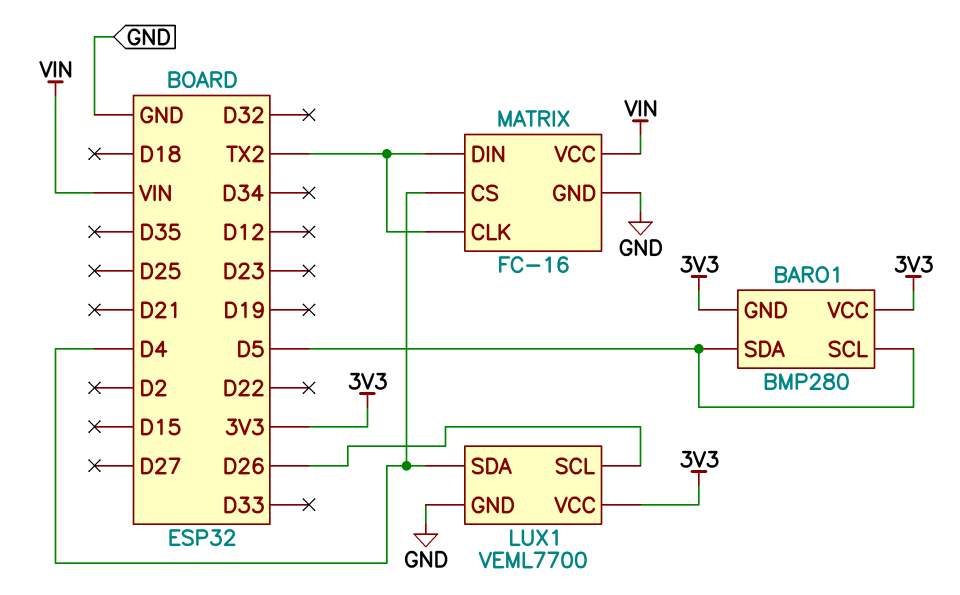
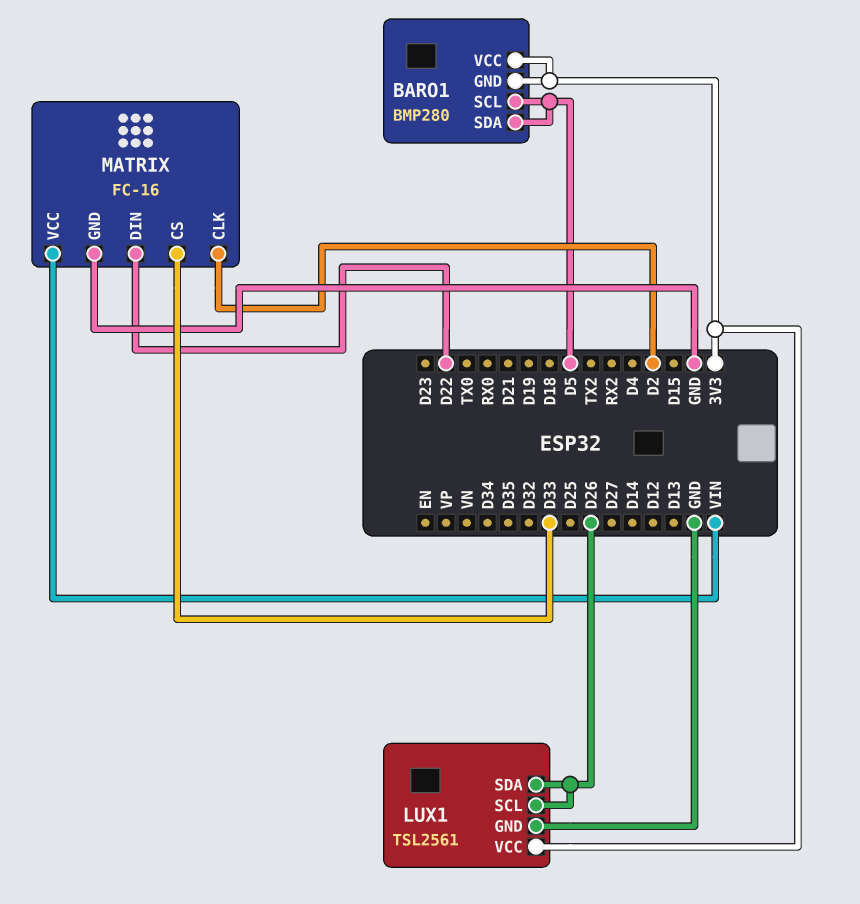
LUX1: VEML7700 -> TSL2561
LUX1 pin SDA: D4 -> D26
MATRIX pin CLK: TX2 -> D2
MATRIX pin CS: D4 -> D33
MATRIX pin DIN: TX2 -> D22

